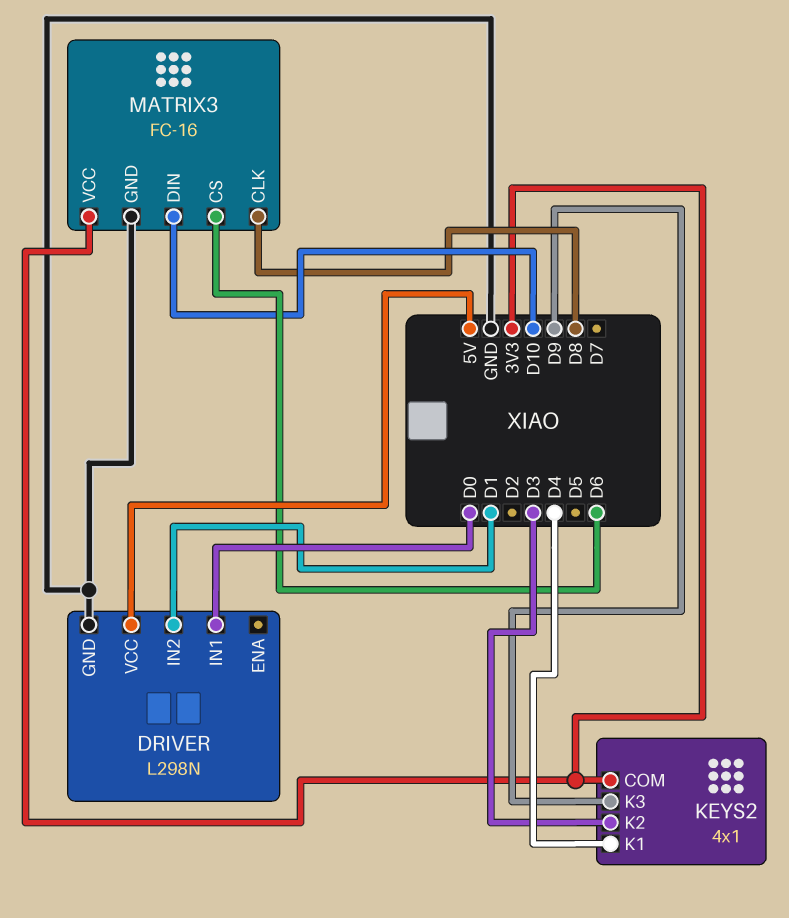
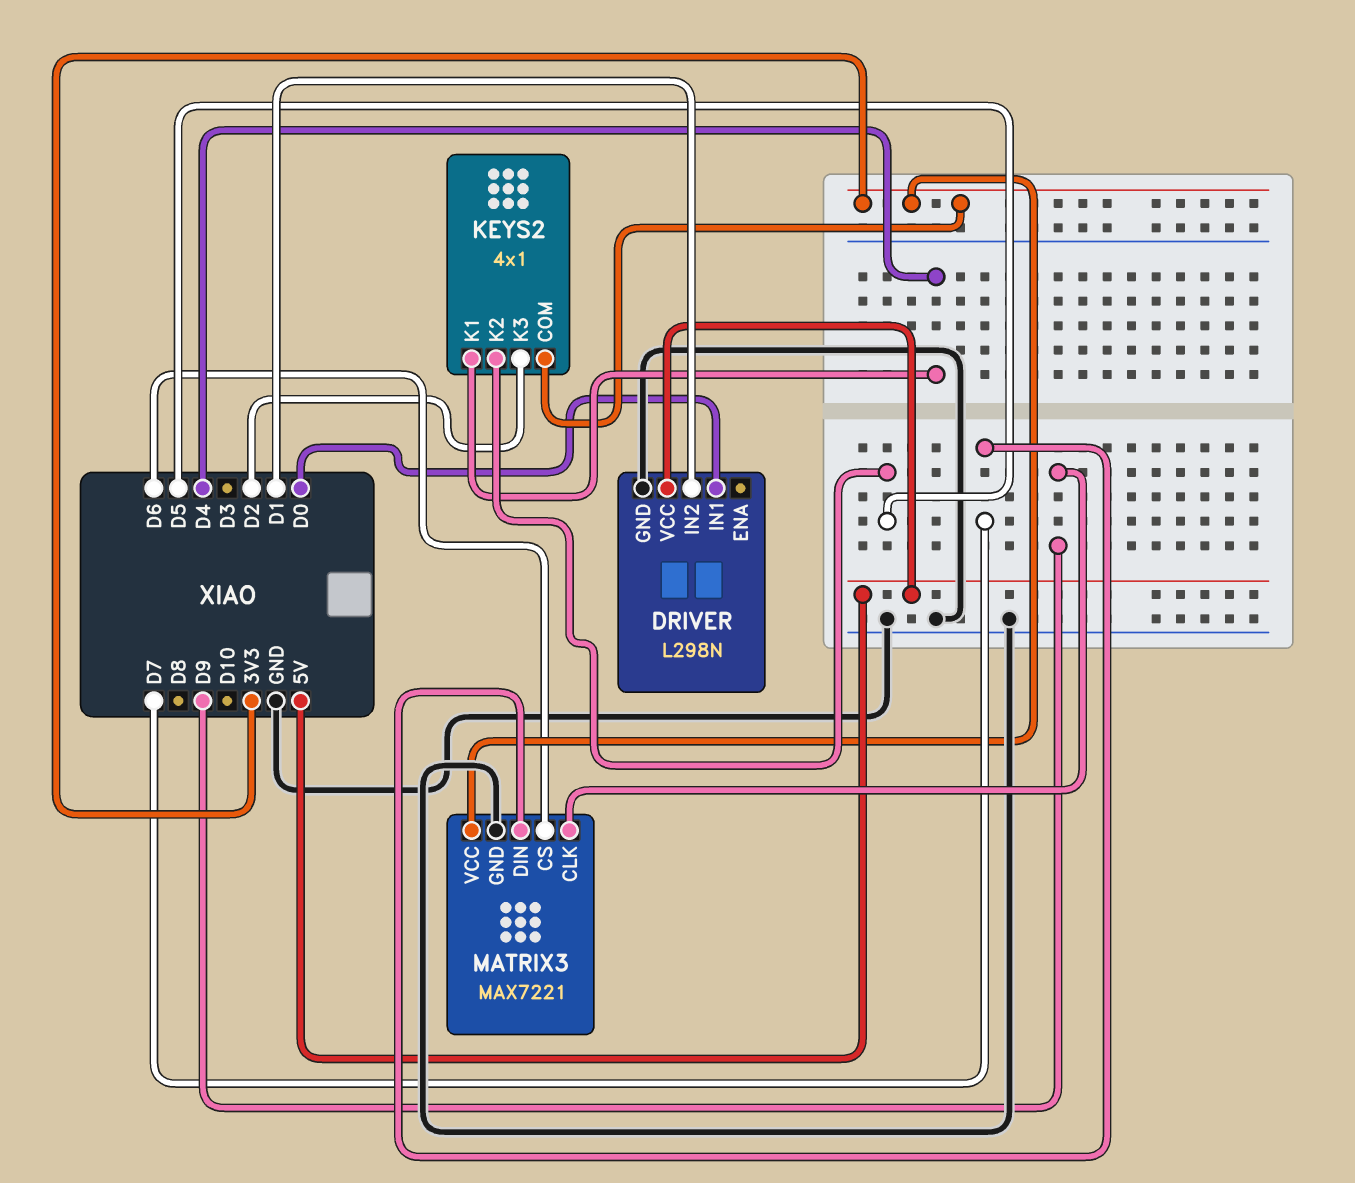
KEYS2 pin K2: D3 -> D5
KEYS2 pin K3: D9 -> D2
MATRIX3: FC-16 -> MAX7221
MATRIX3 pin CLK: D8 -> D9
MATRIX3 pin DIN: D10 -> D7

